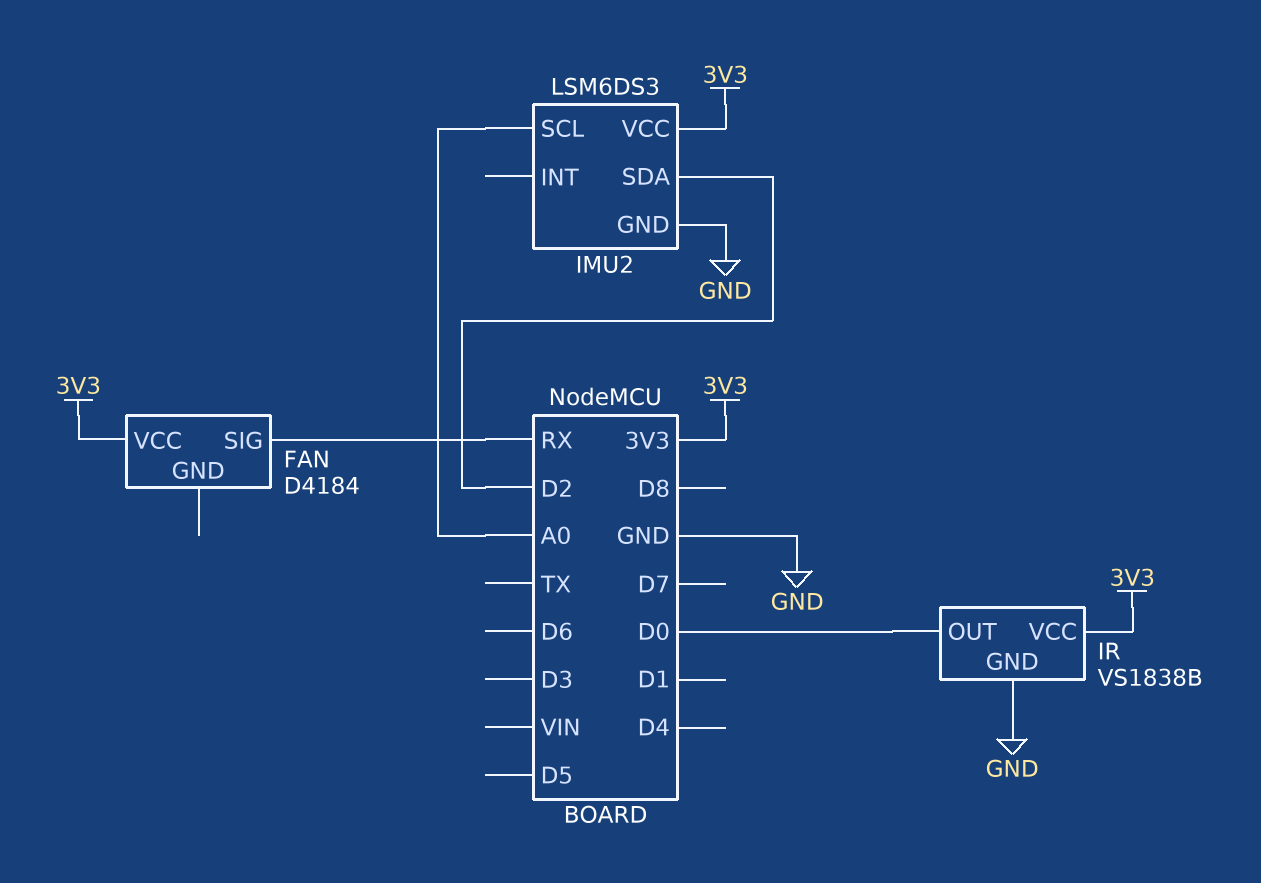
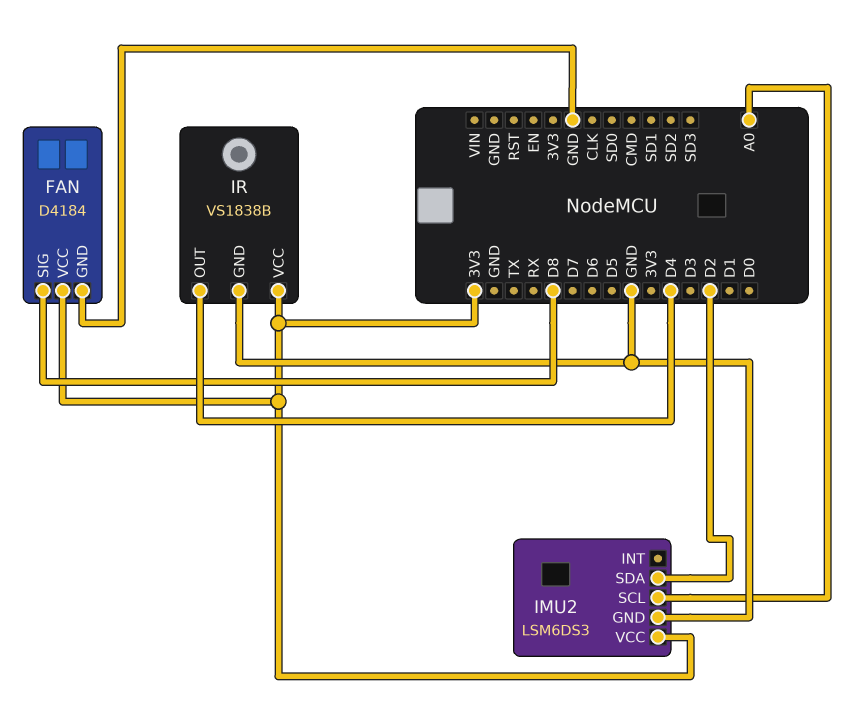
FAN pin GND: none -> GND
FAN pin SIG: RX -> D8
IR pin OUT: D0 -> D4

